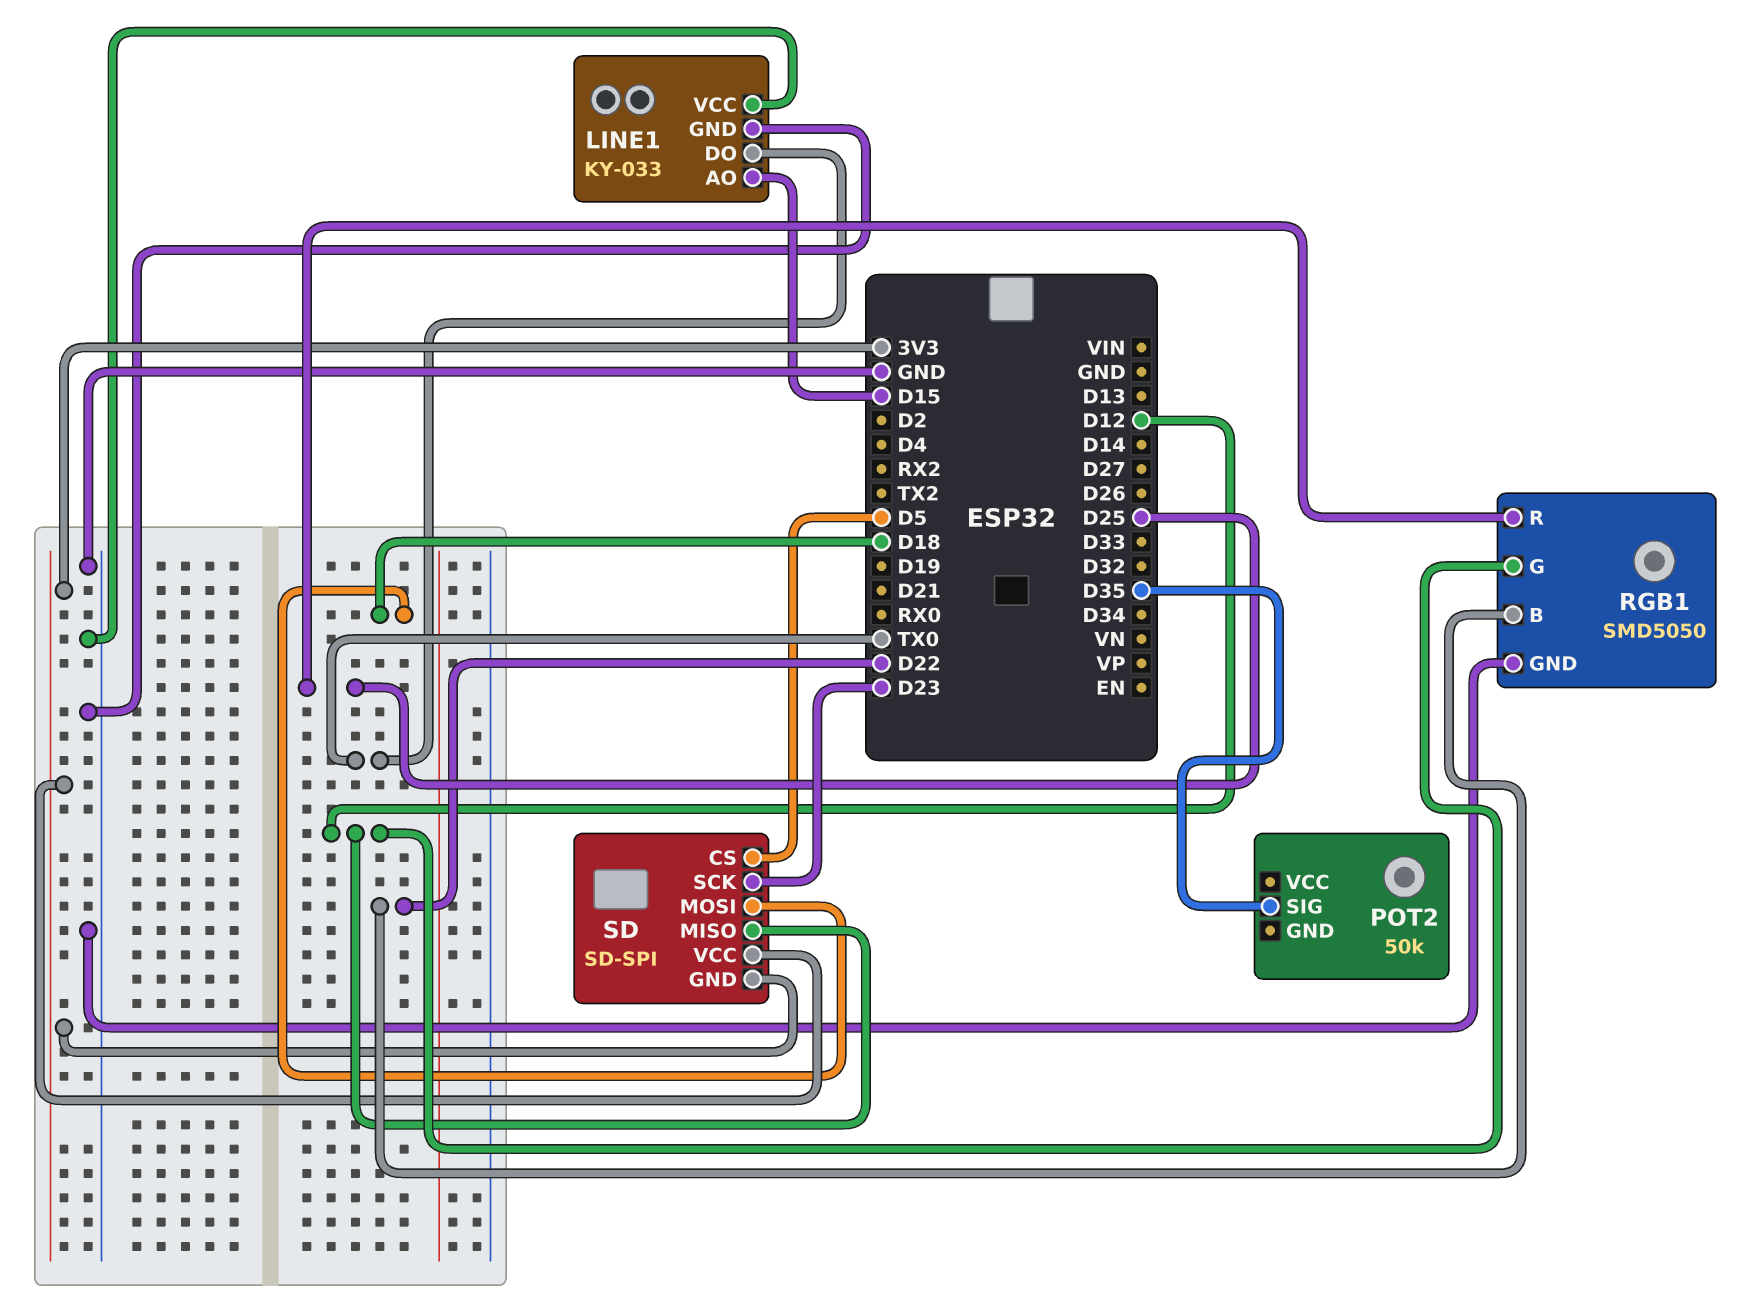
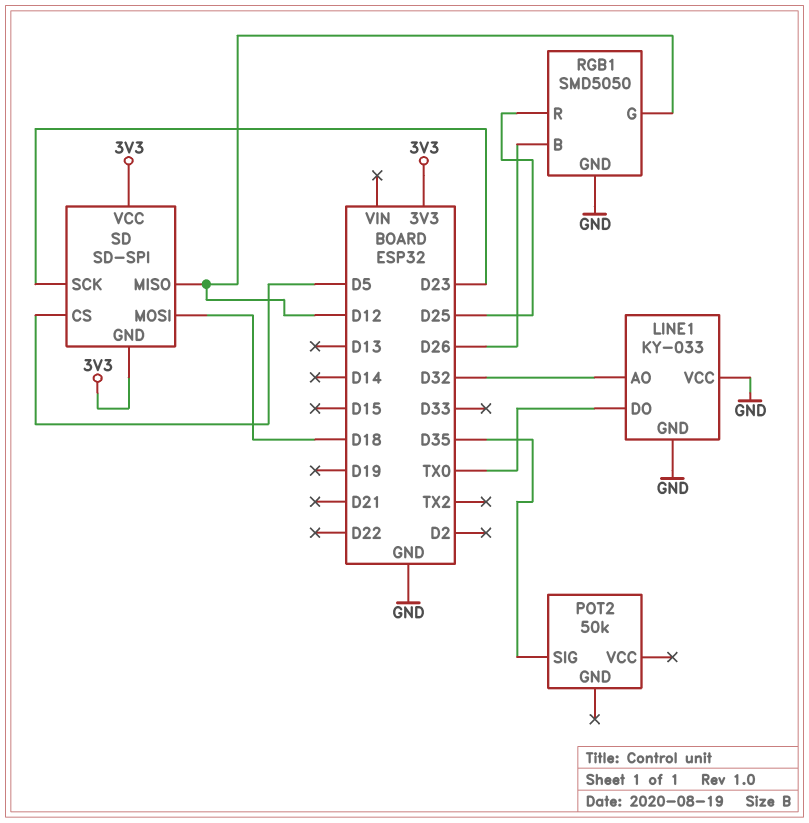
LINE1 pin AO: D15 -> D32
RGB1 pin B: D22 -> D26

